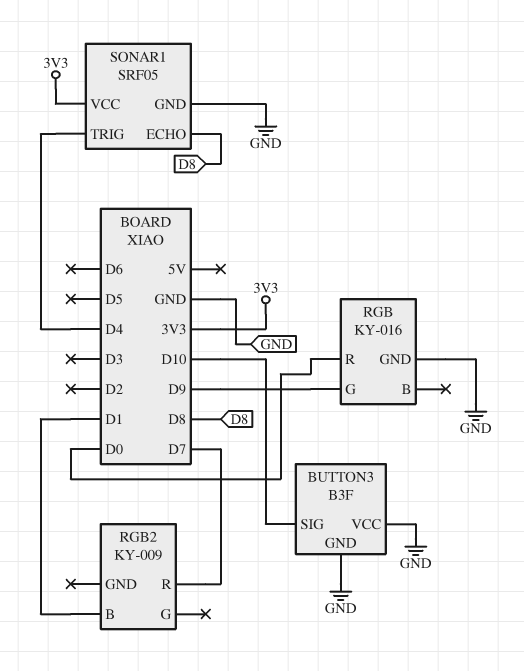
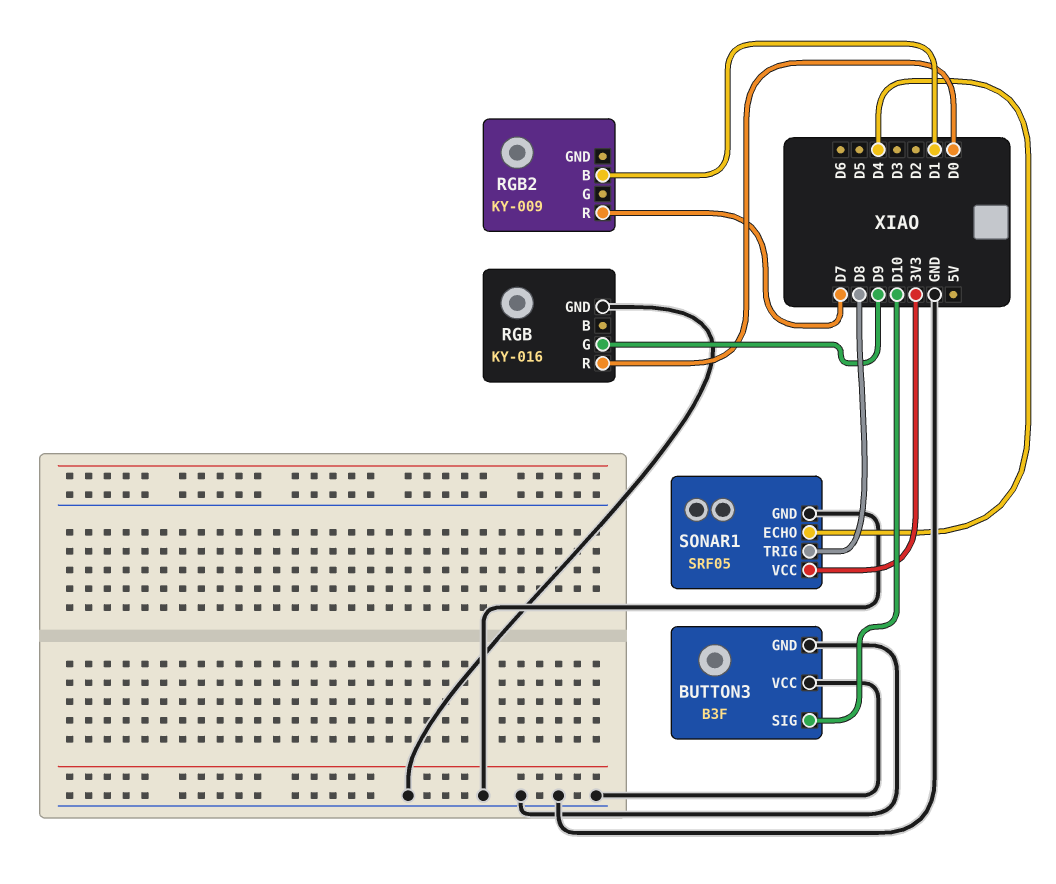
SONAR1 pin ECHO: D8 -> D4
SONAR1 pin TRIG: D4 -> D8

